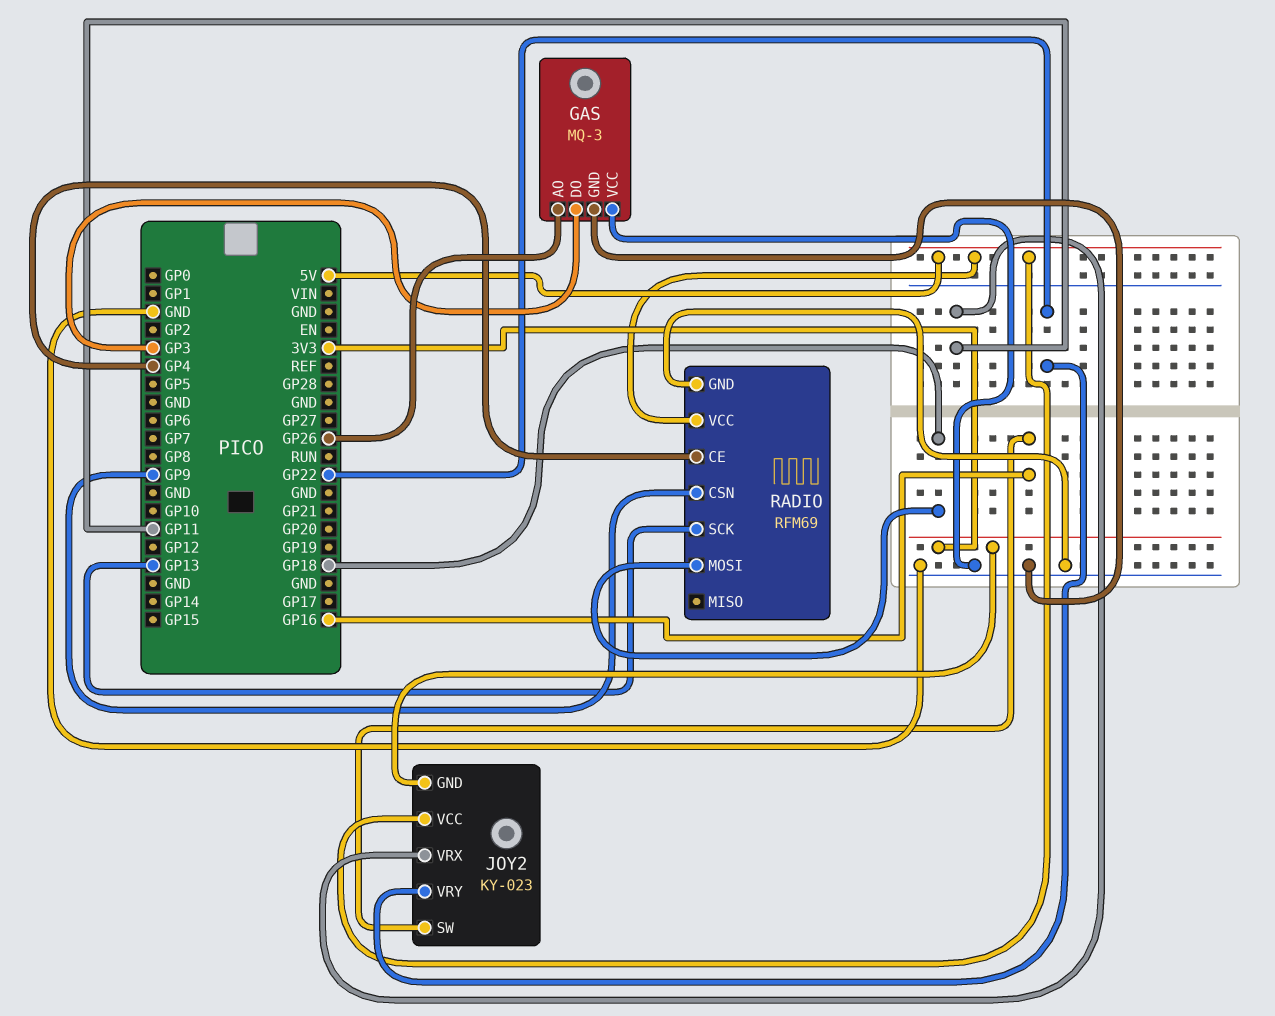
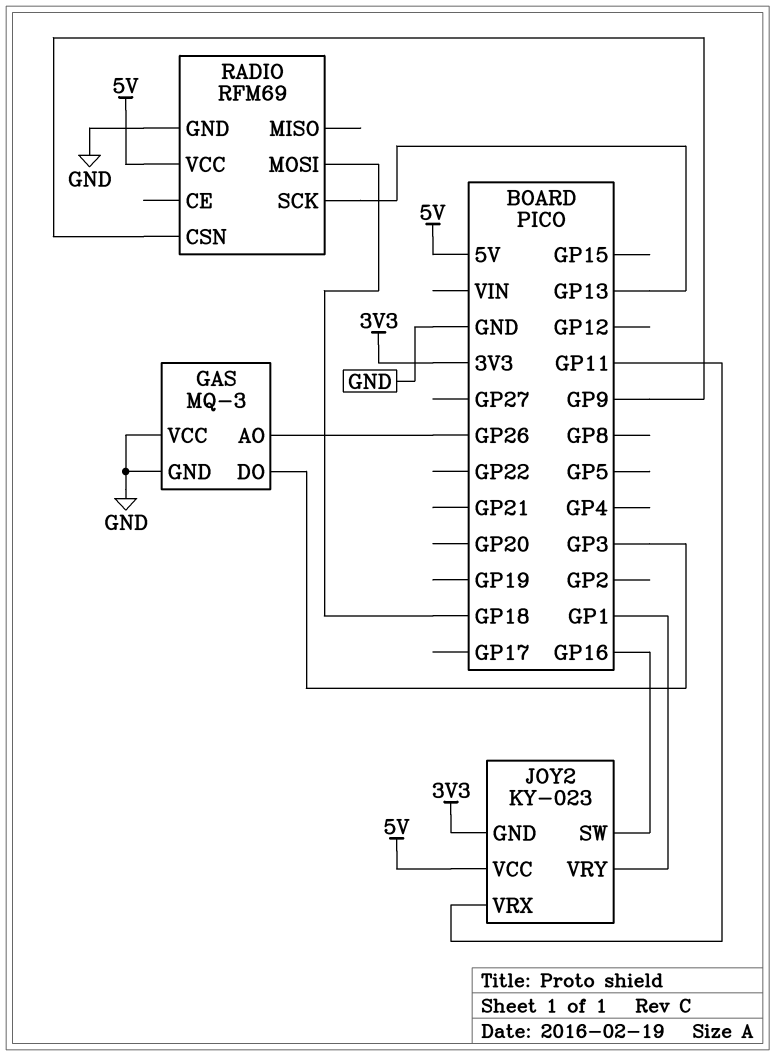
JOY2 pin VRY: GP22 -> GP1
RADIO pin CE: GP4 -> none

